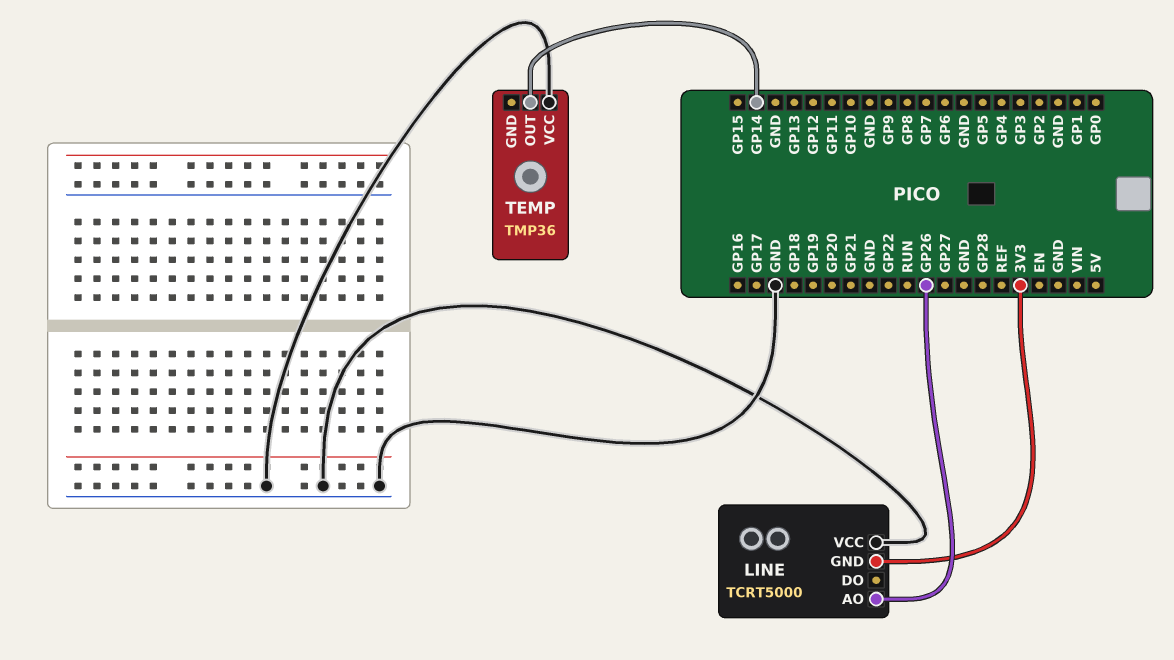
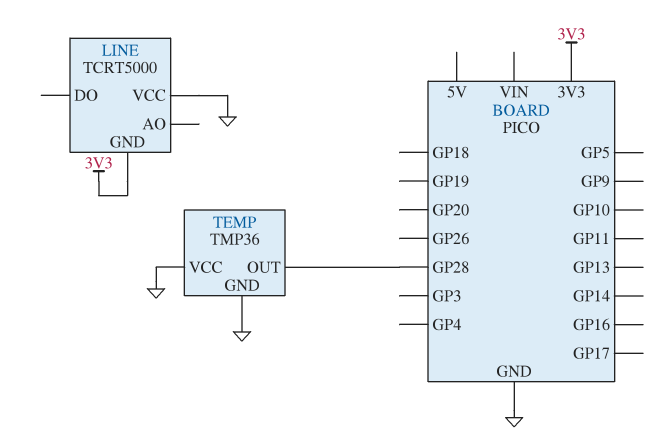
LINE pin AO: GP26 -> none
TEMP pin GND: none -> GND
TEMP pin OUT: GP14 -> GP28

